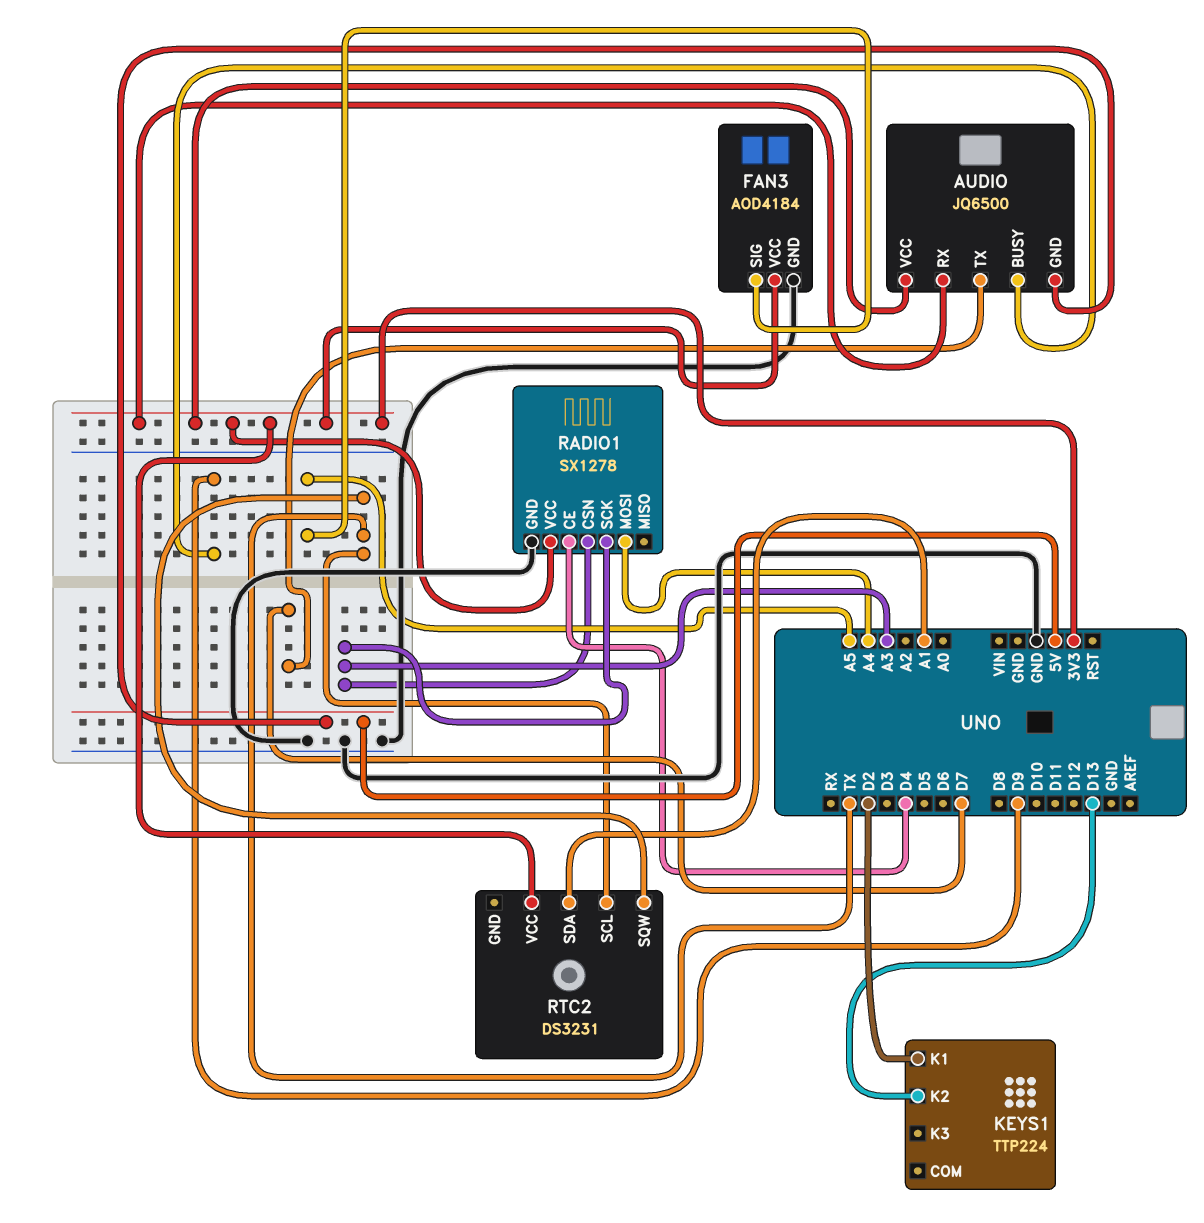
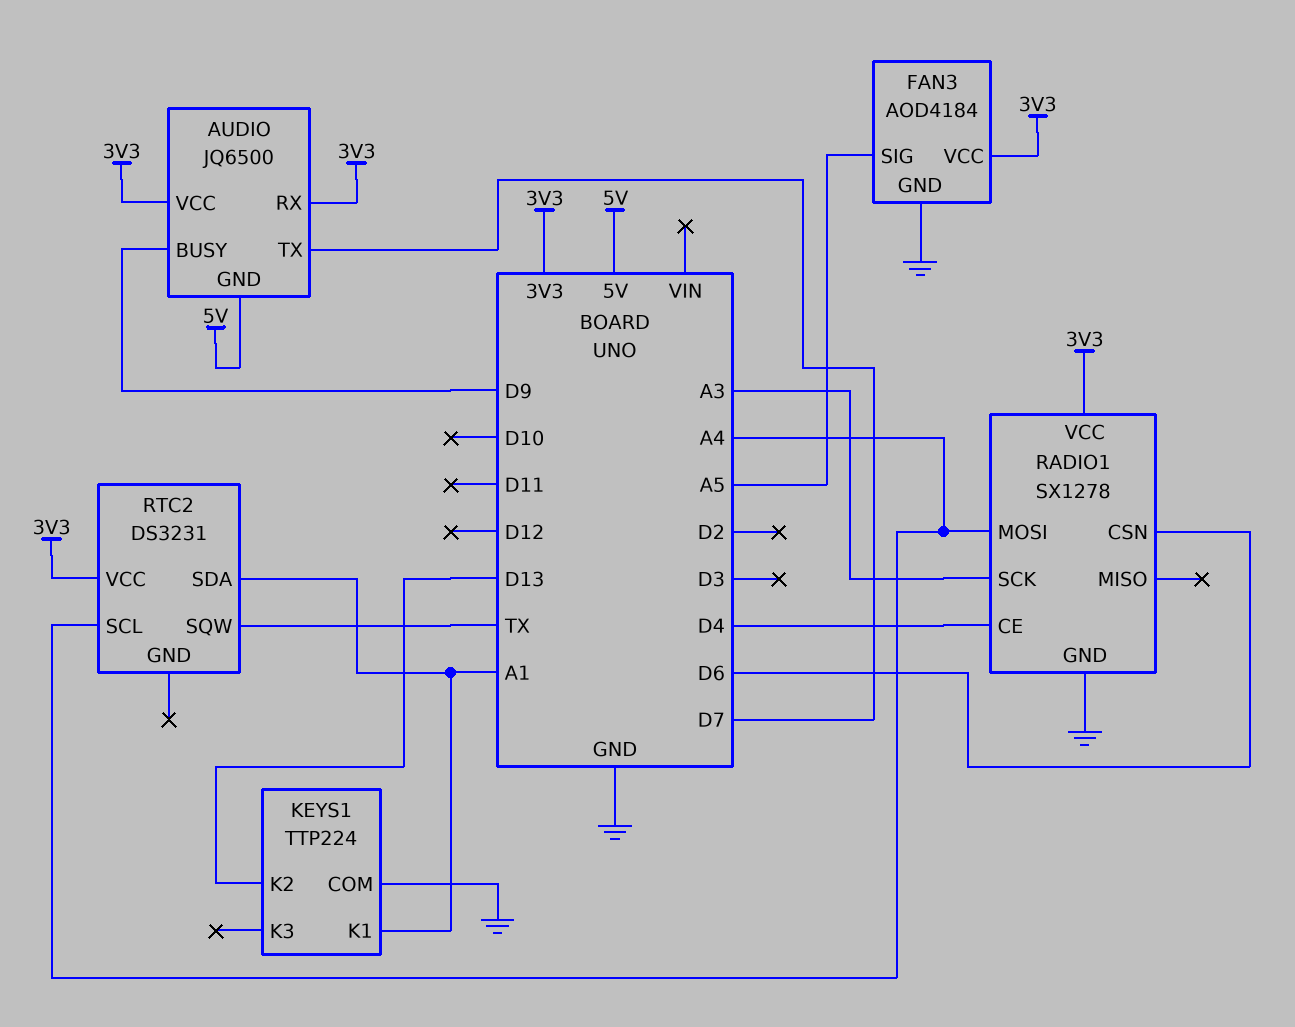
KEYS1 pin COM: none -> GND
KEYS1 pin K1: D2 -> A1
RADIO1 pin CSN: A3 -> D6
RTC2 pin SCL: TX -> A4

